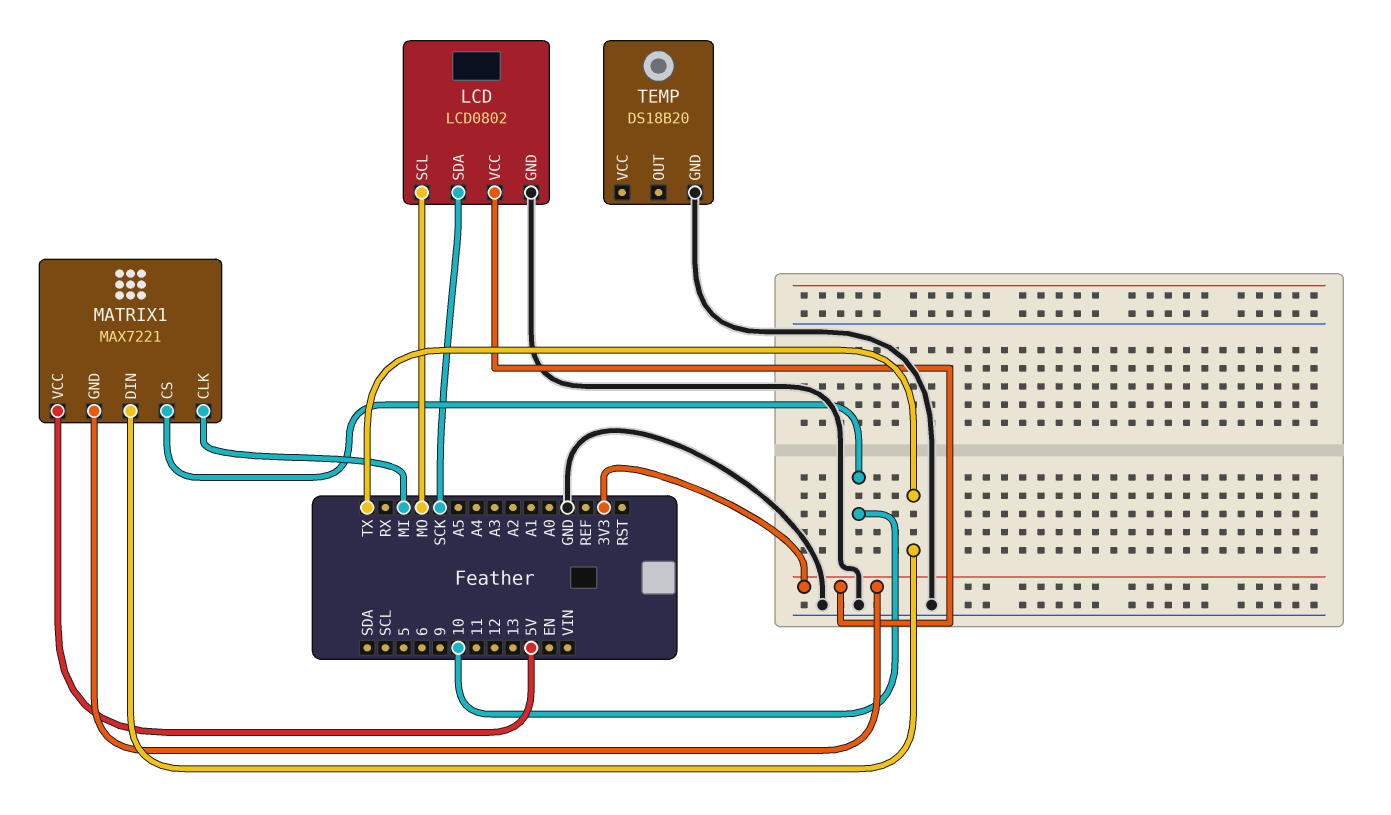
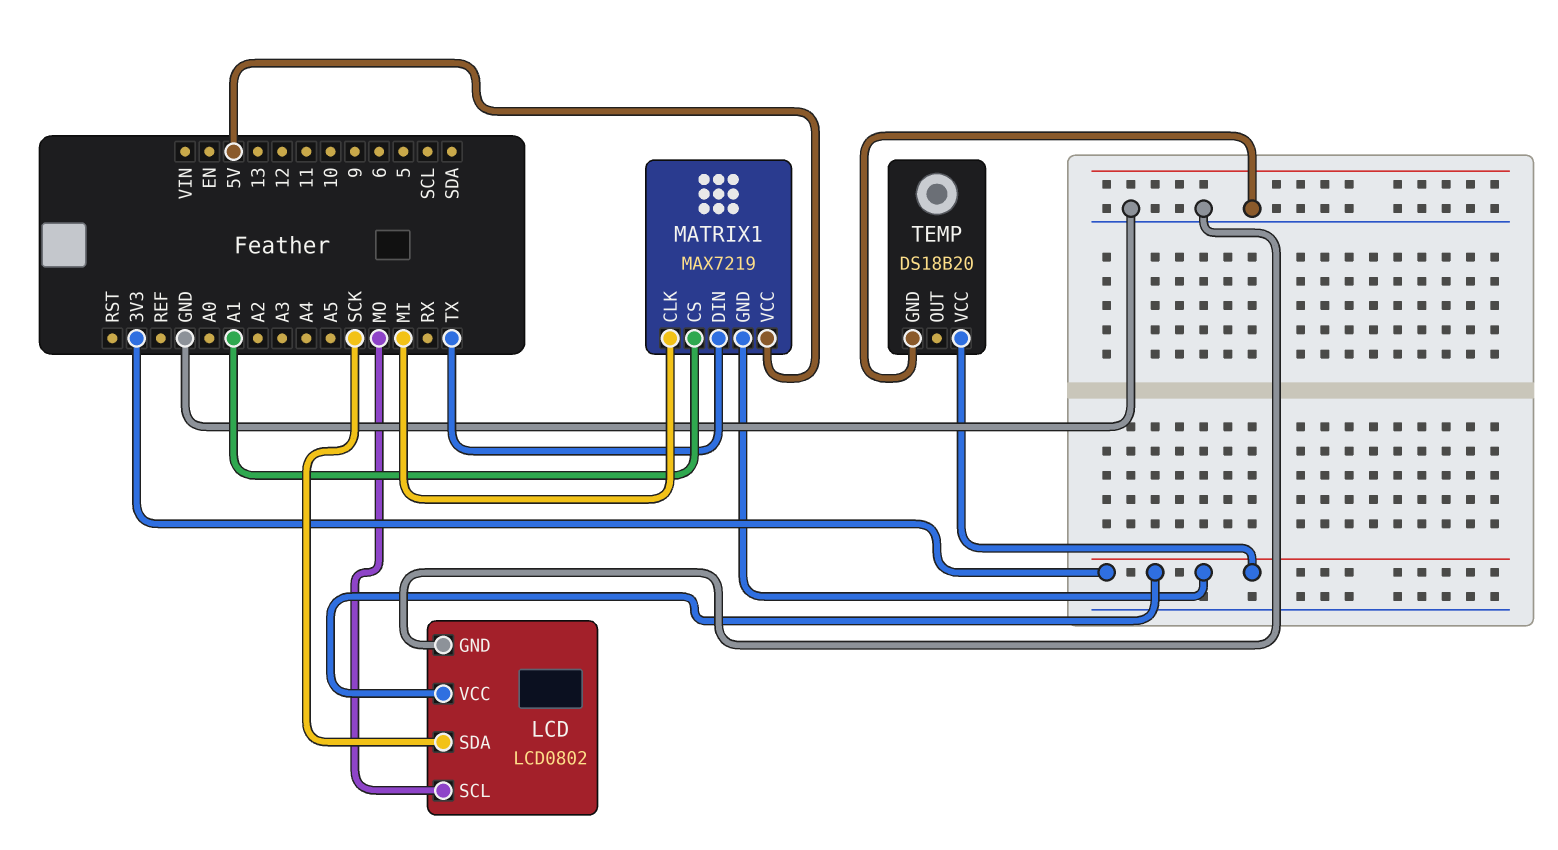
MATRIX1: MAX7221 -> MAX7219
MATRIX1 pin CS: 10 -> A1
TEMP pin VCC: none -> 3V3

